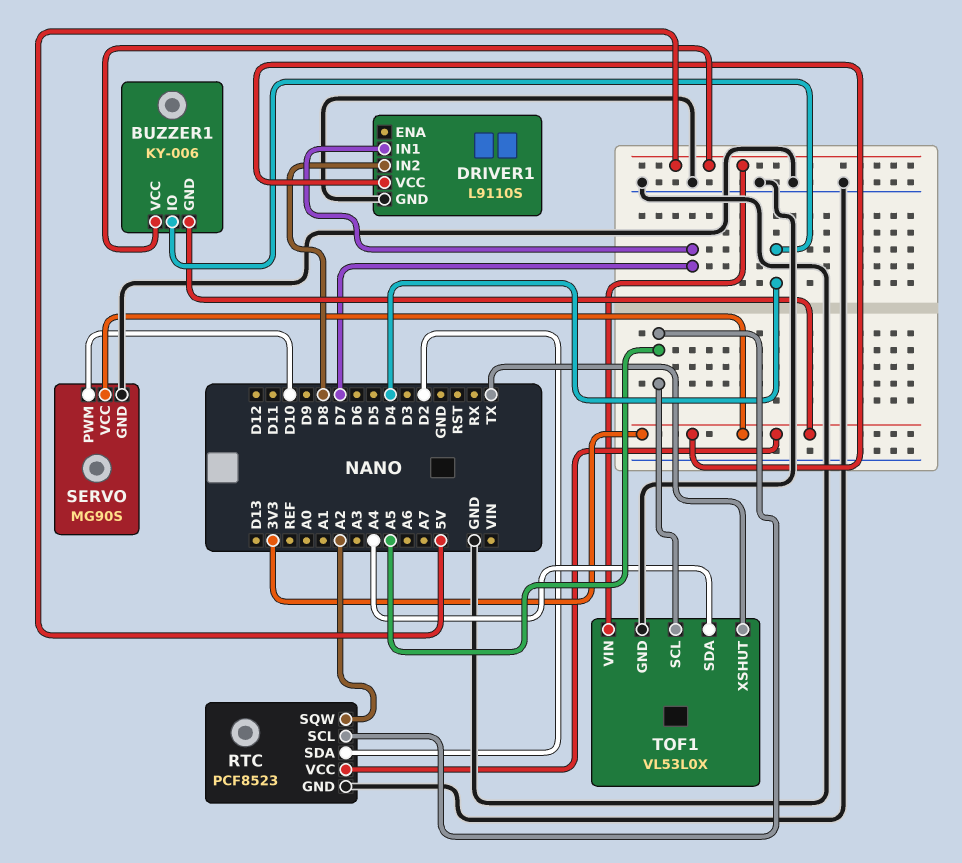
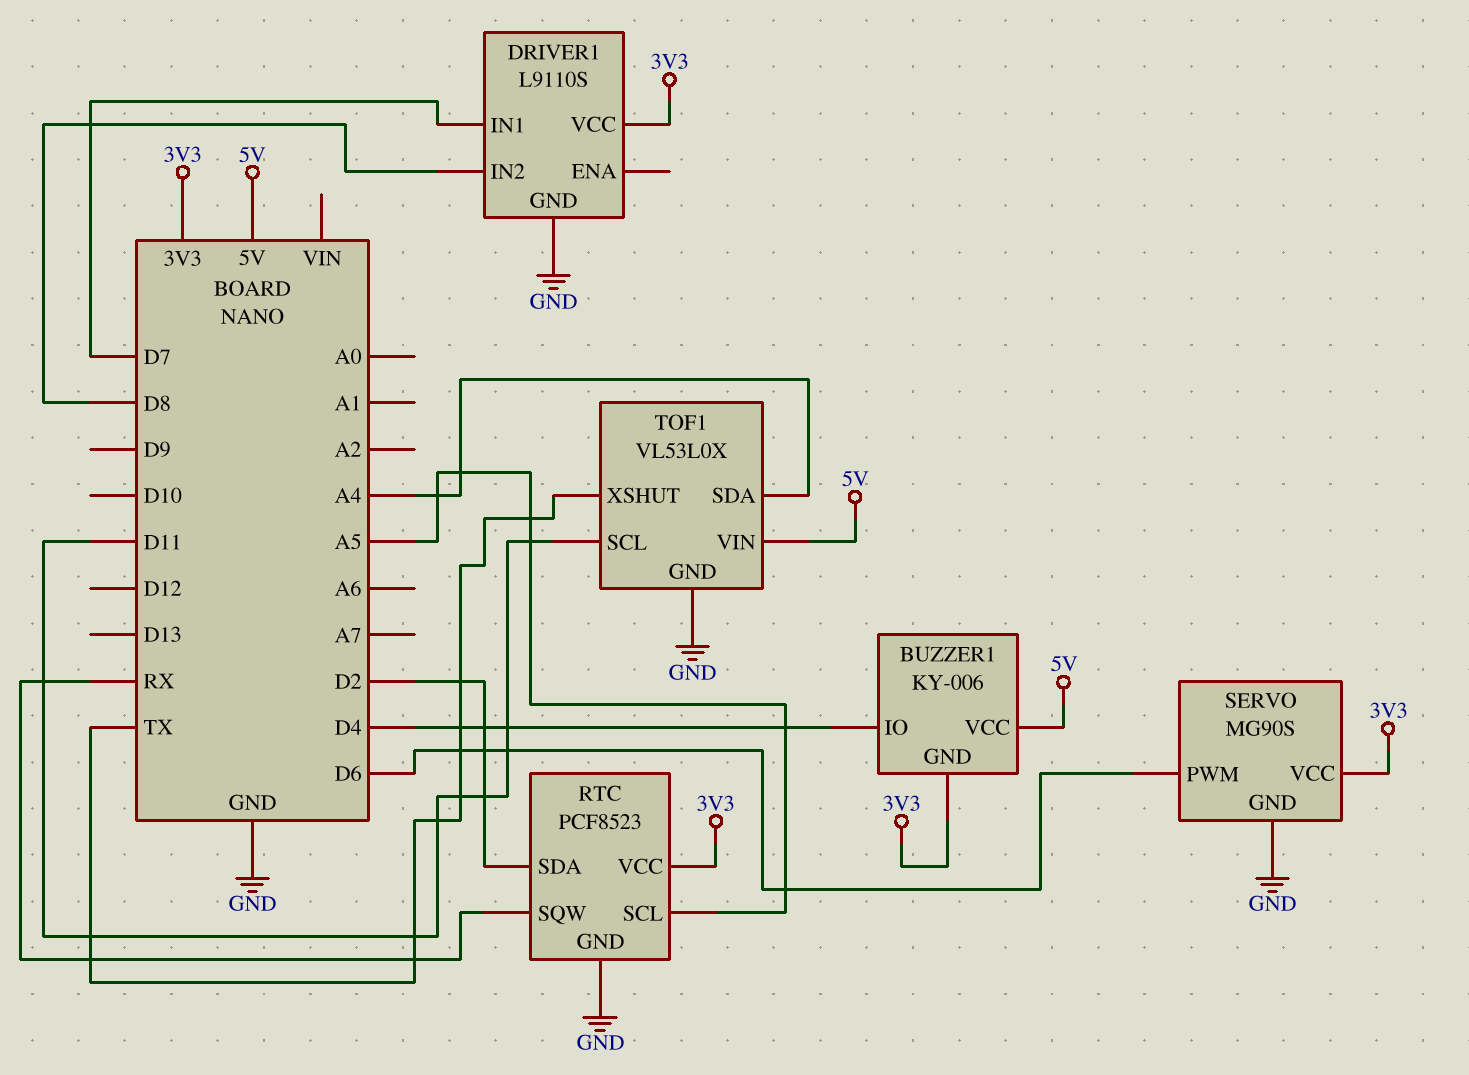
RTC pin SQW: A2 -> RX
SERVO pin PWM: D10 -> D6
TOF1 pin SCL: A5 -> D11

